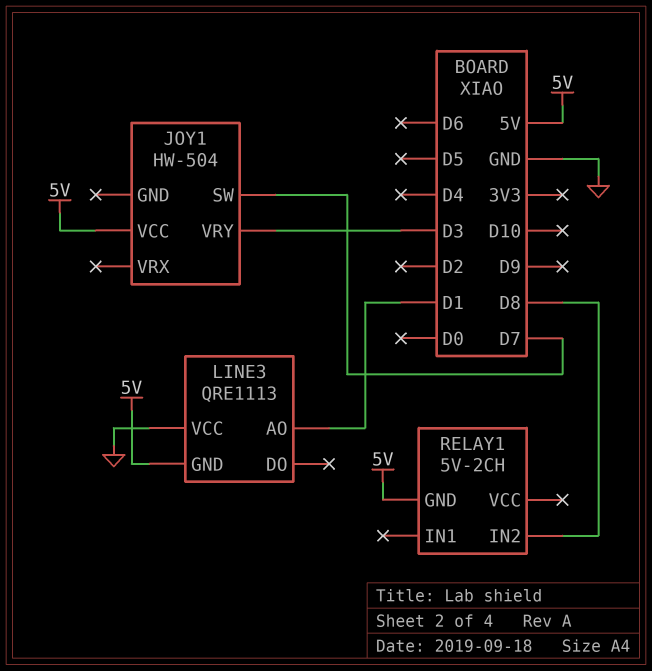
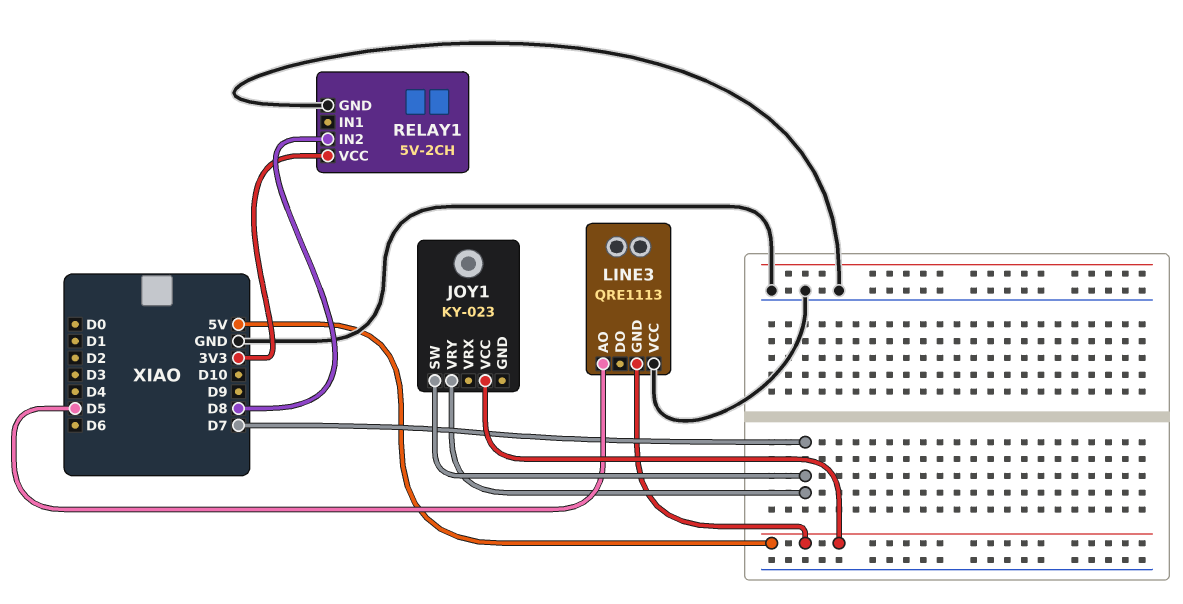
JOY1: HW-504 -> KY-023
JOY1 pin VRY: D3 -> D7
LINE3 pin AO: D1 -> D5
RELAY1 pin GND: 5V -> GND
RELAY1 pin VCC: none -> 3V3

